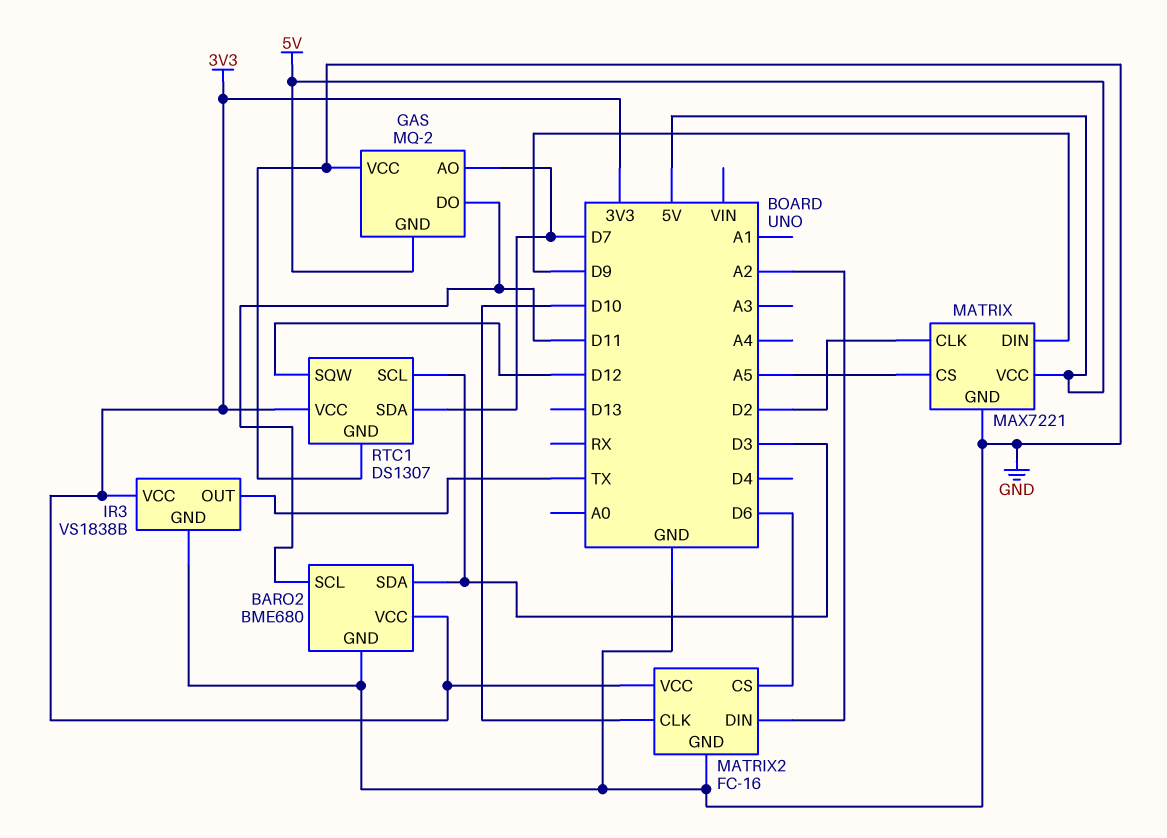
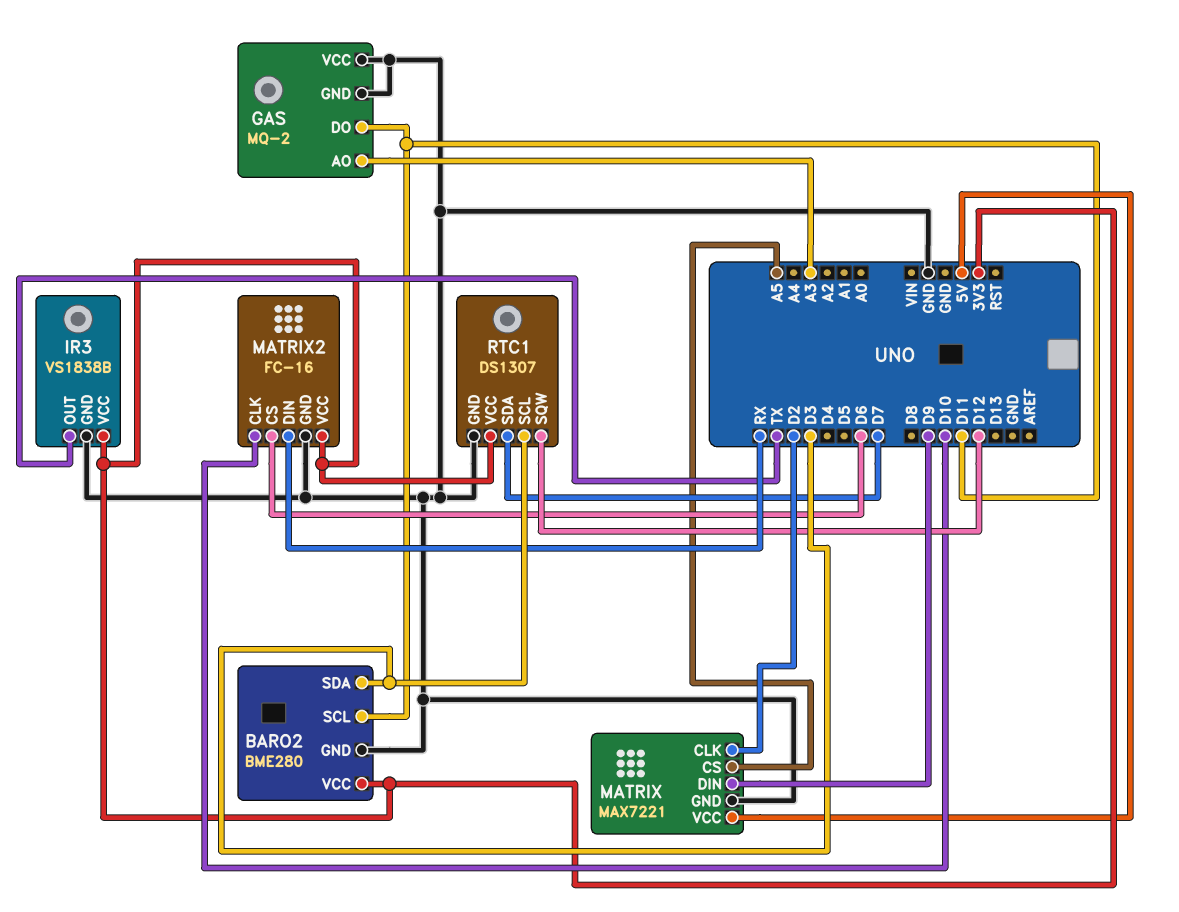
BARO2: BME680 -> BME280
GAS pin AO: D7 -> A3
GAS pin GND: 5V -> GND
MATRIX2 pin DIN: A2 -> RX

